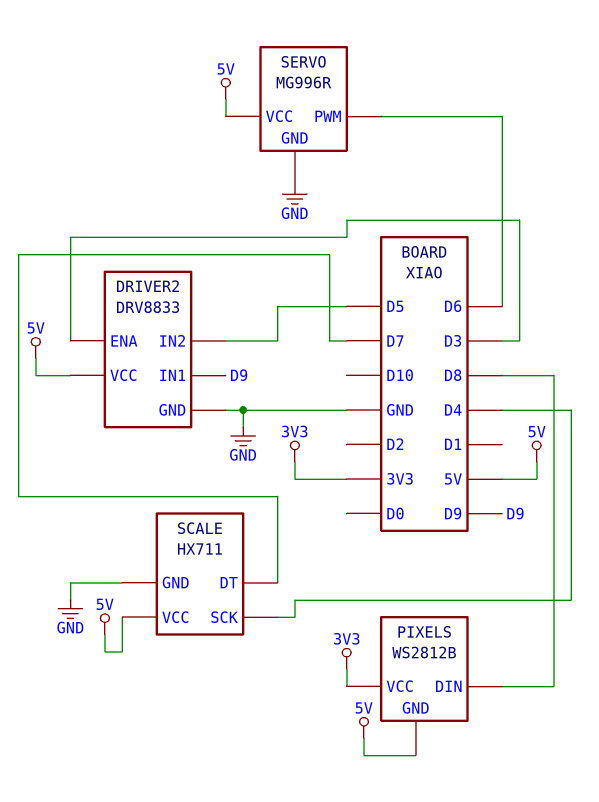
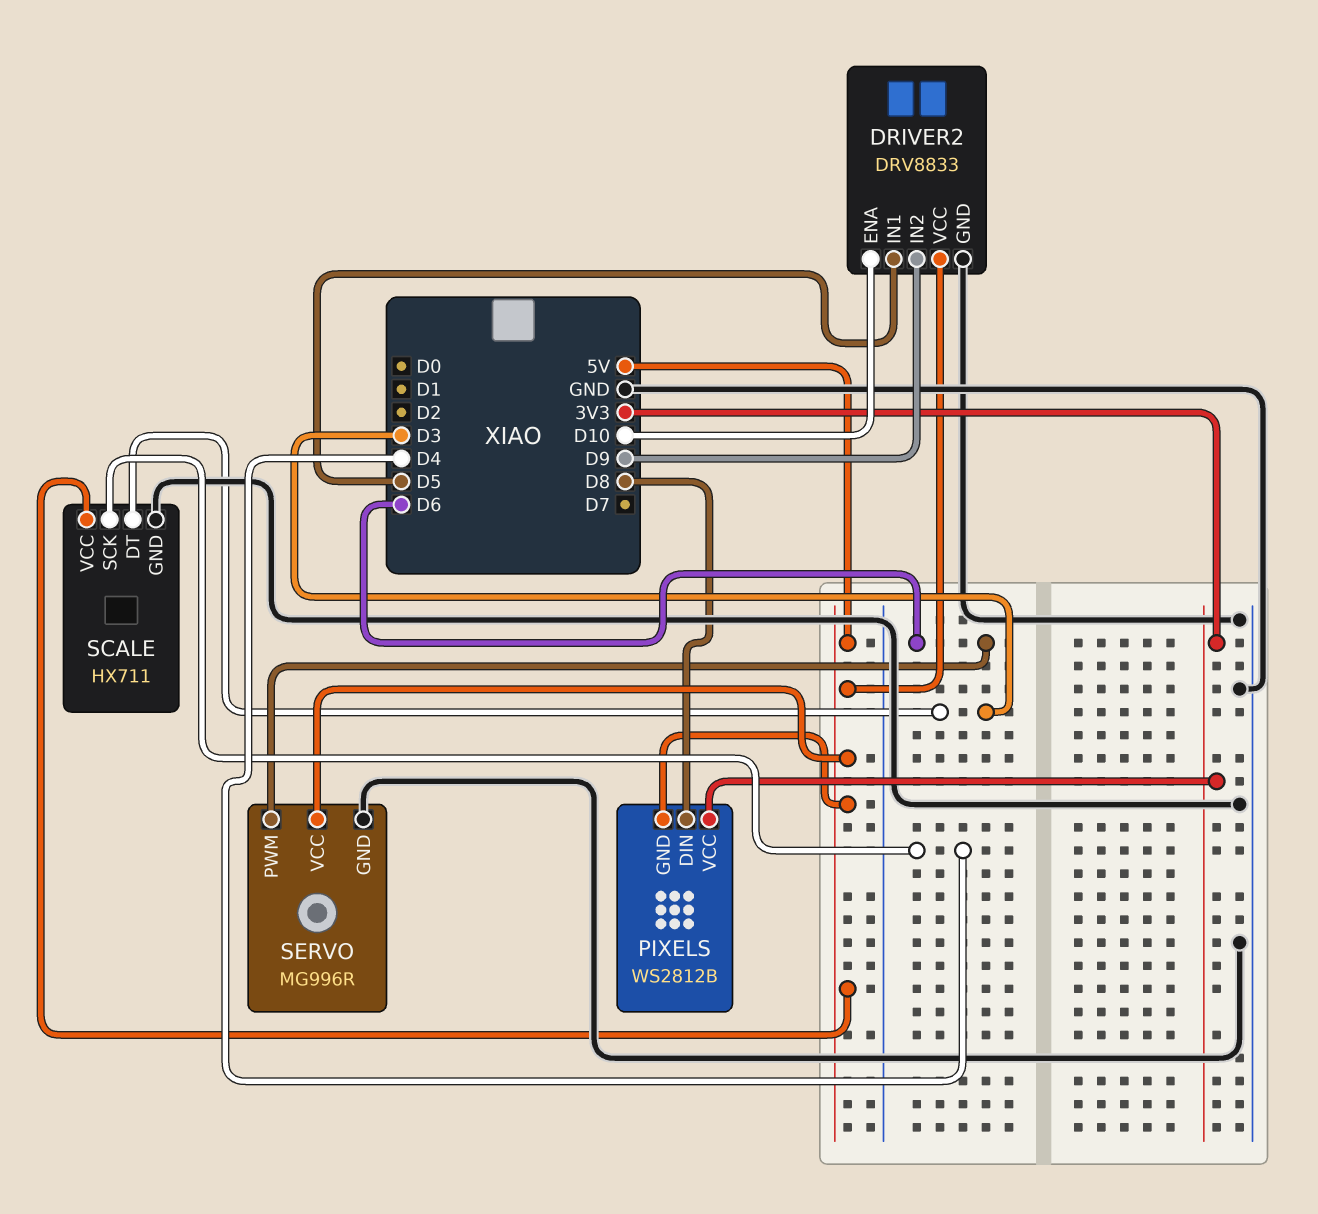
DRIVER2 pin ENA: D3 -> D10
DRIVER2 pin IN1: D9 -> D5
DRIVER2 pin IN2: D5 -> D9
SCALE pin DT: D7 -> D3

